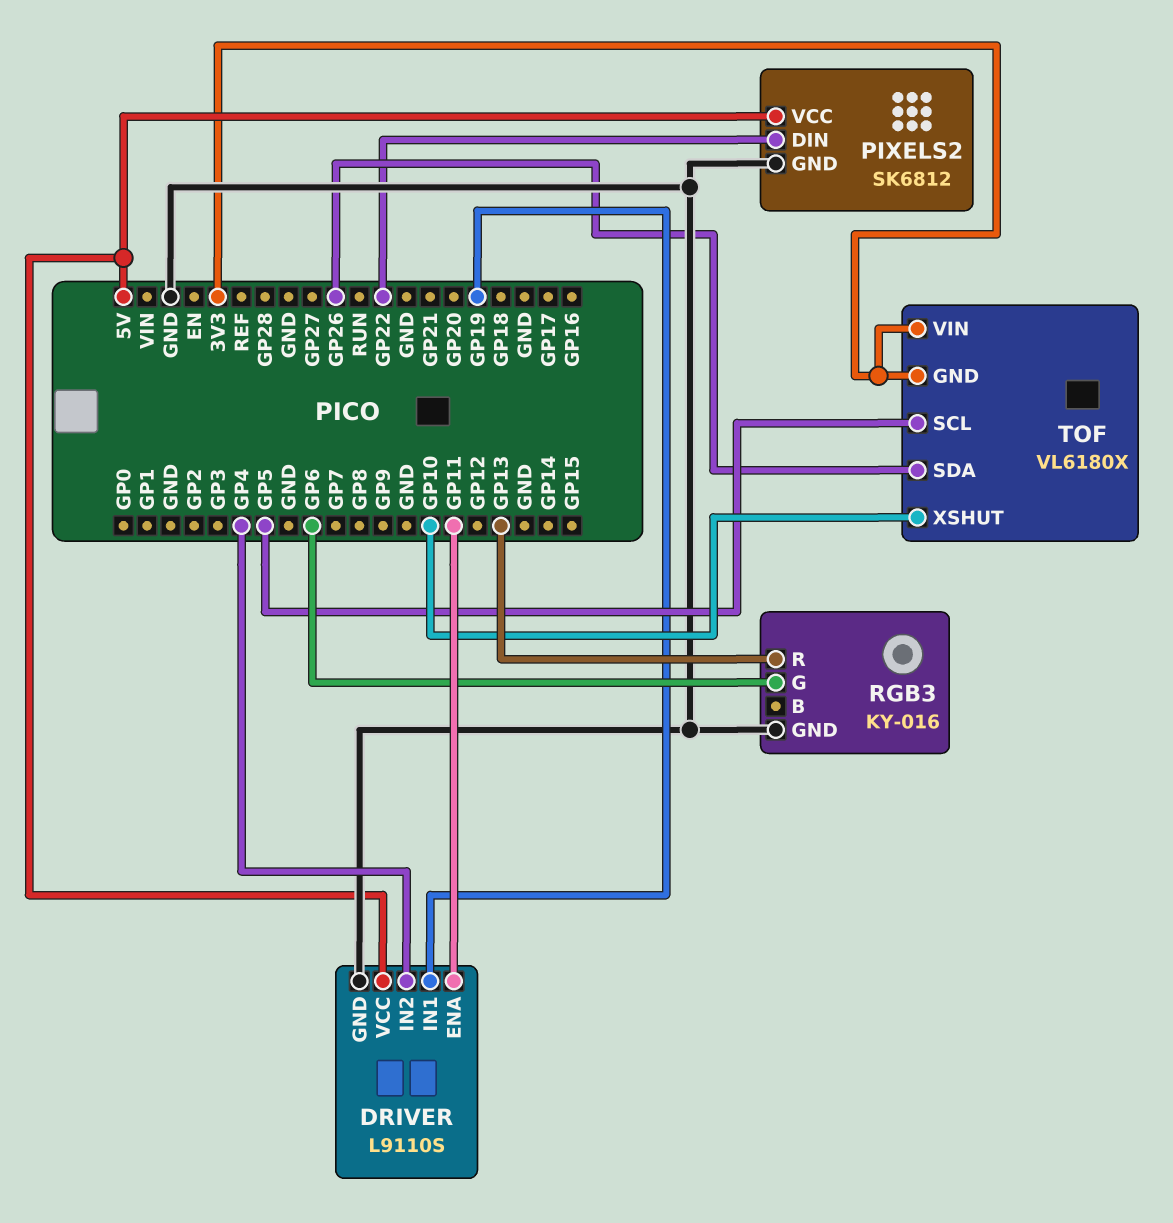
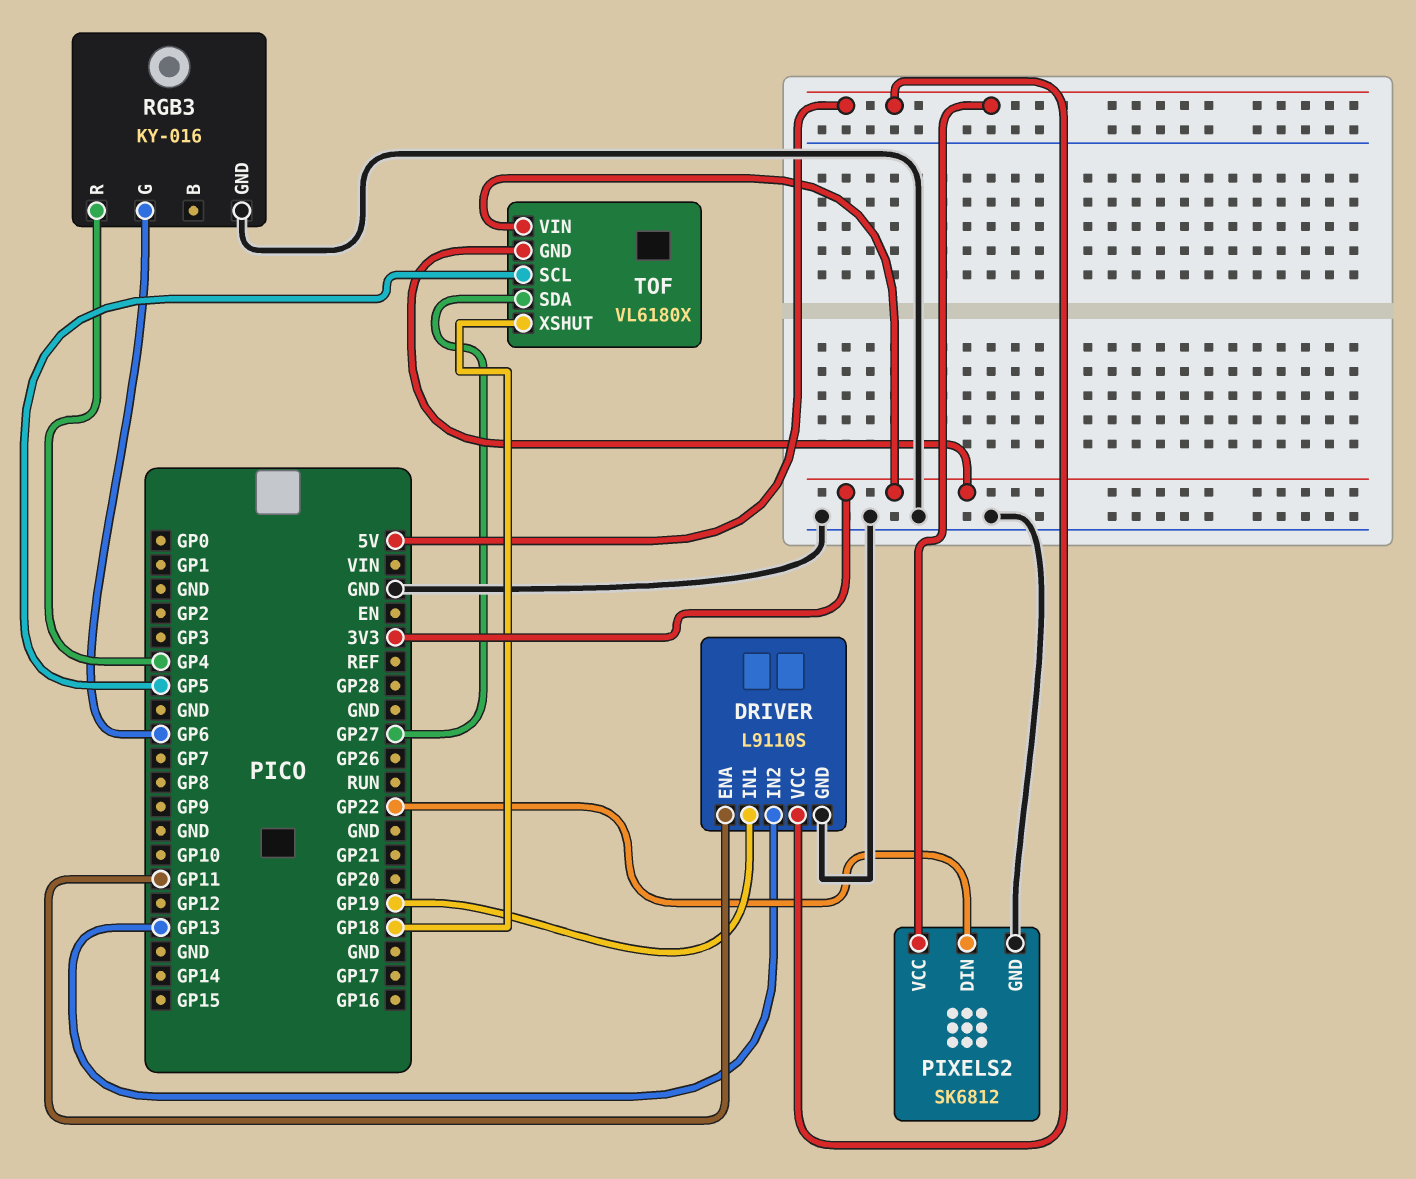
DRIVER pin IN2: GP4 -> GP13
RGB3 pin R: GP13 -> GP4
TOF pin SDA: GP26 -> GP27
TOF pin XSHUT: GP10 -> GP18

